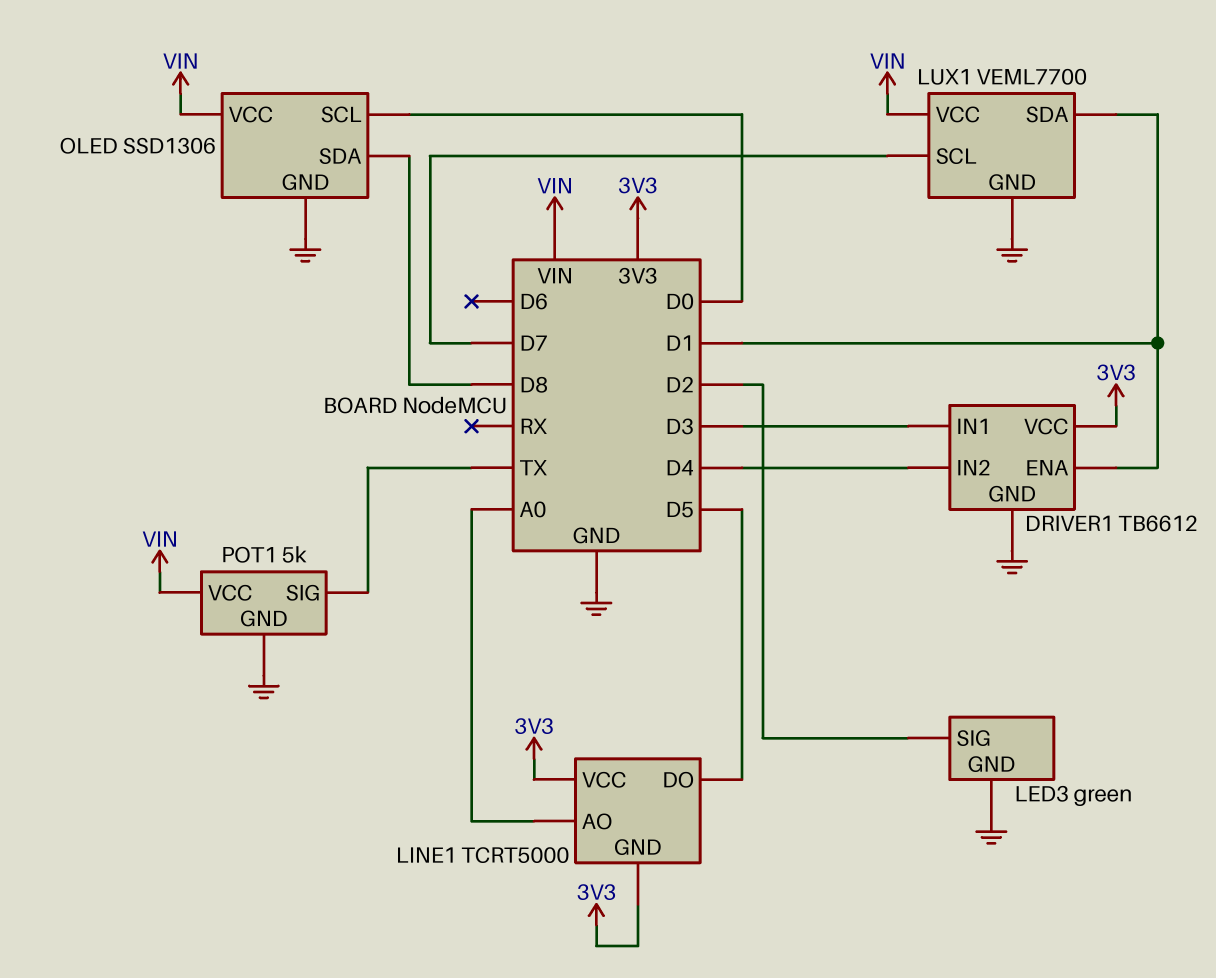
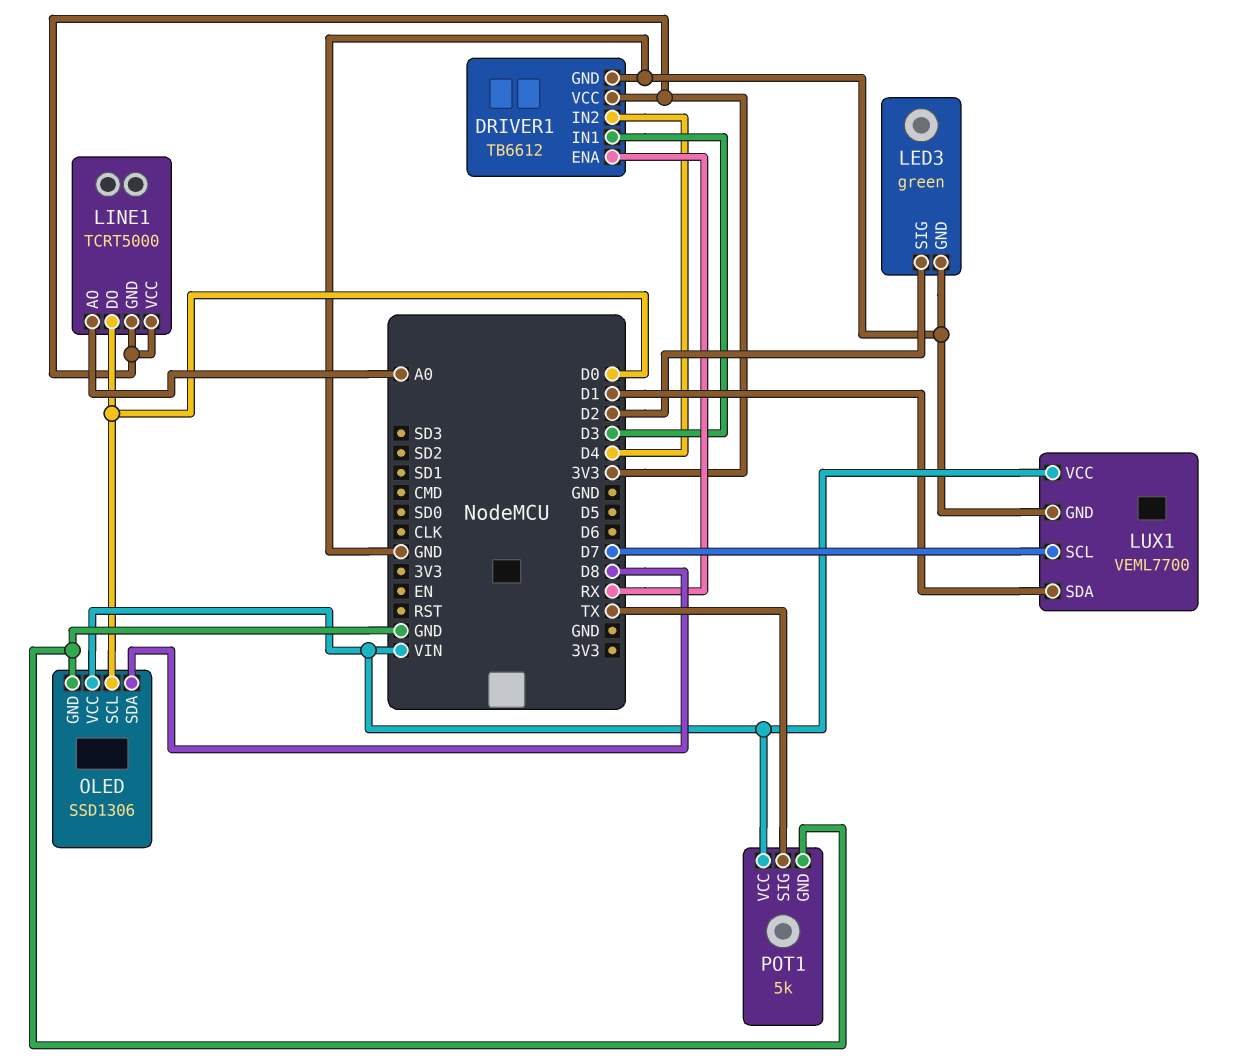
DRIVER1 pin ENA: D1 -> RX
LINE1 pin DO: D5 -> D0

